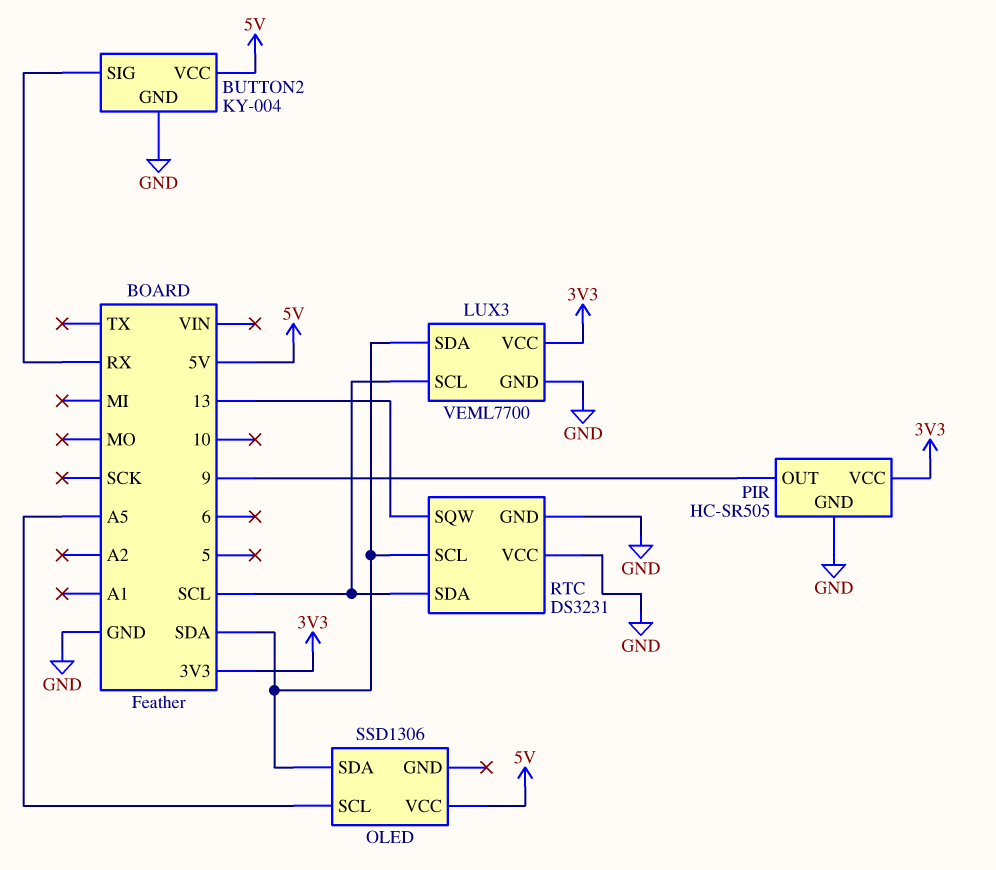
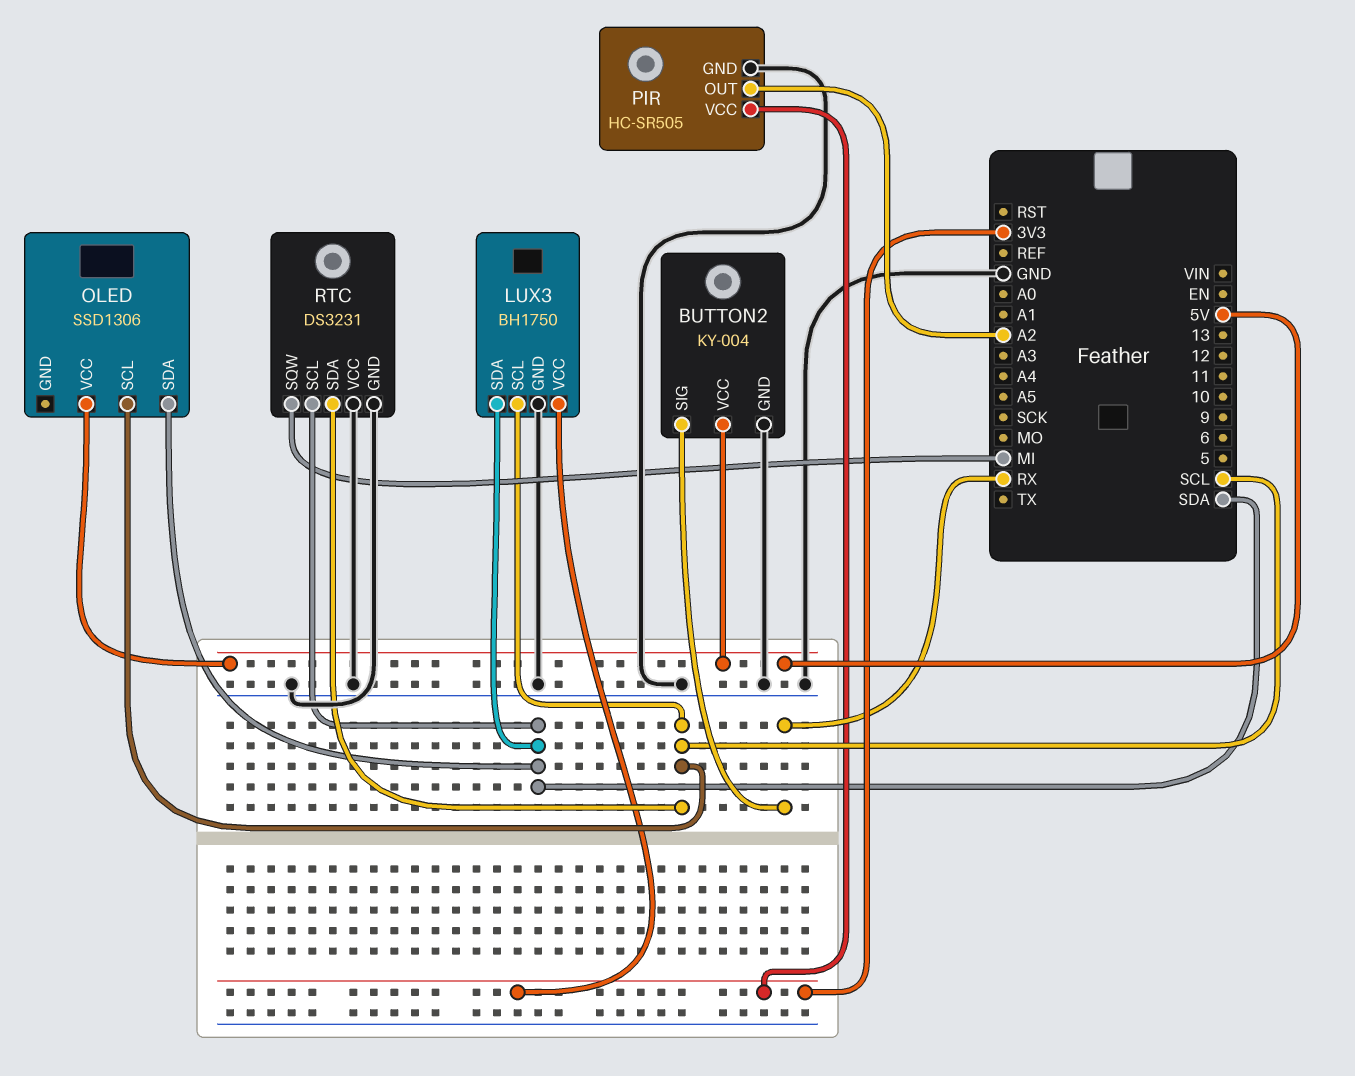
LUX3: VEML7700 -> BH1750
OLED pin SCL: A5 -> SCL
PIR pin OUT: 9 -> A2
RTC pin SQW: 13 -> MI

